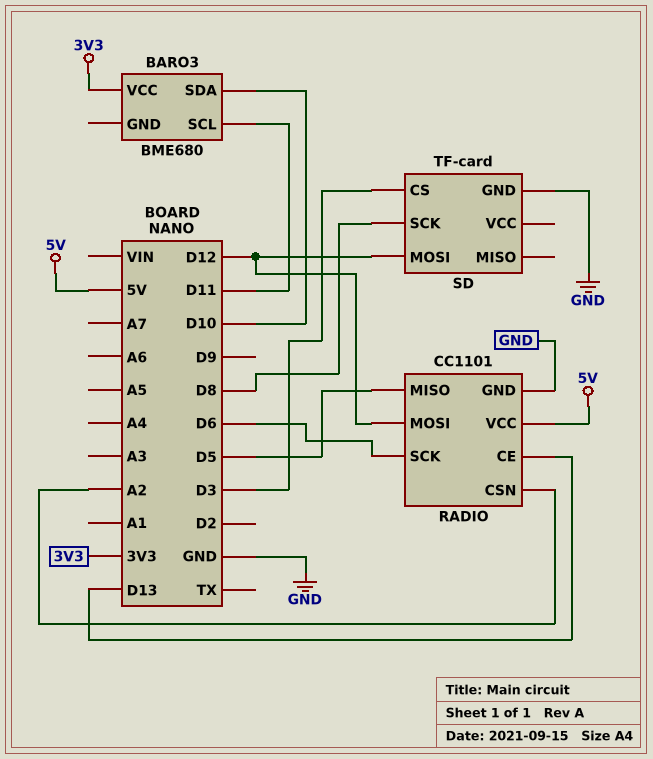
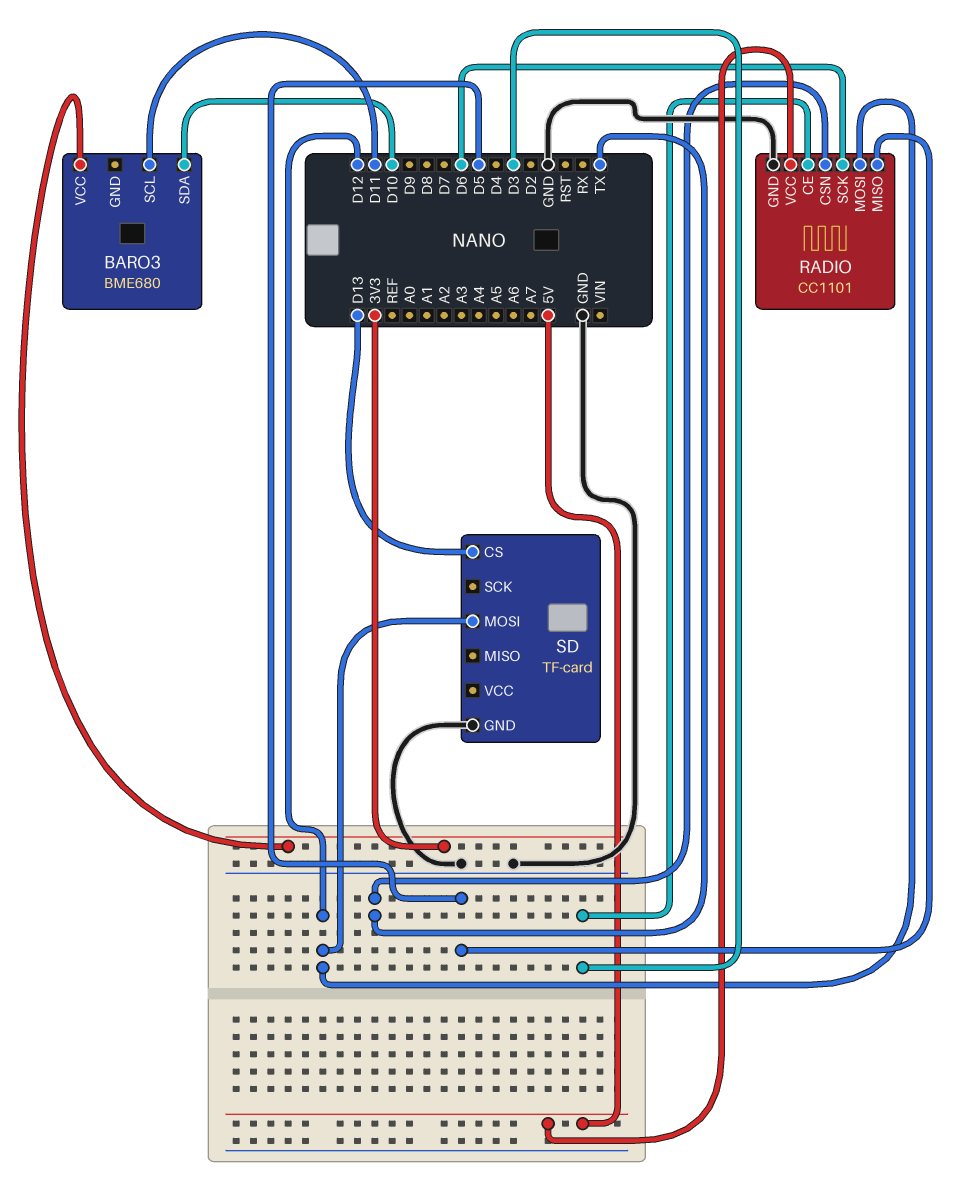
RADIO pin CE: D13 -> D3
RADIO pin CSN: A2 -> TX
SD pin CS: D3 -> D13
SD pin SCK: D8 -> none

